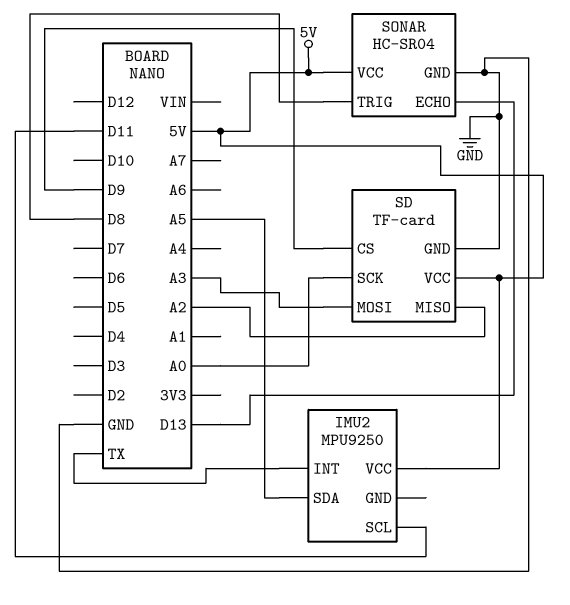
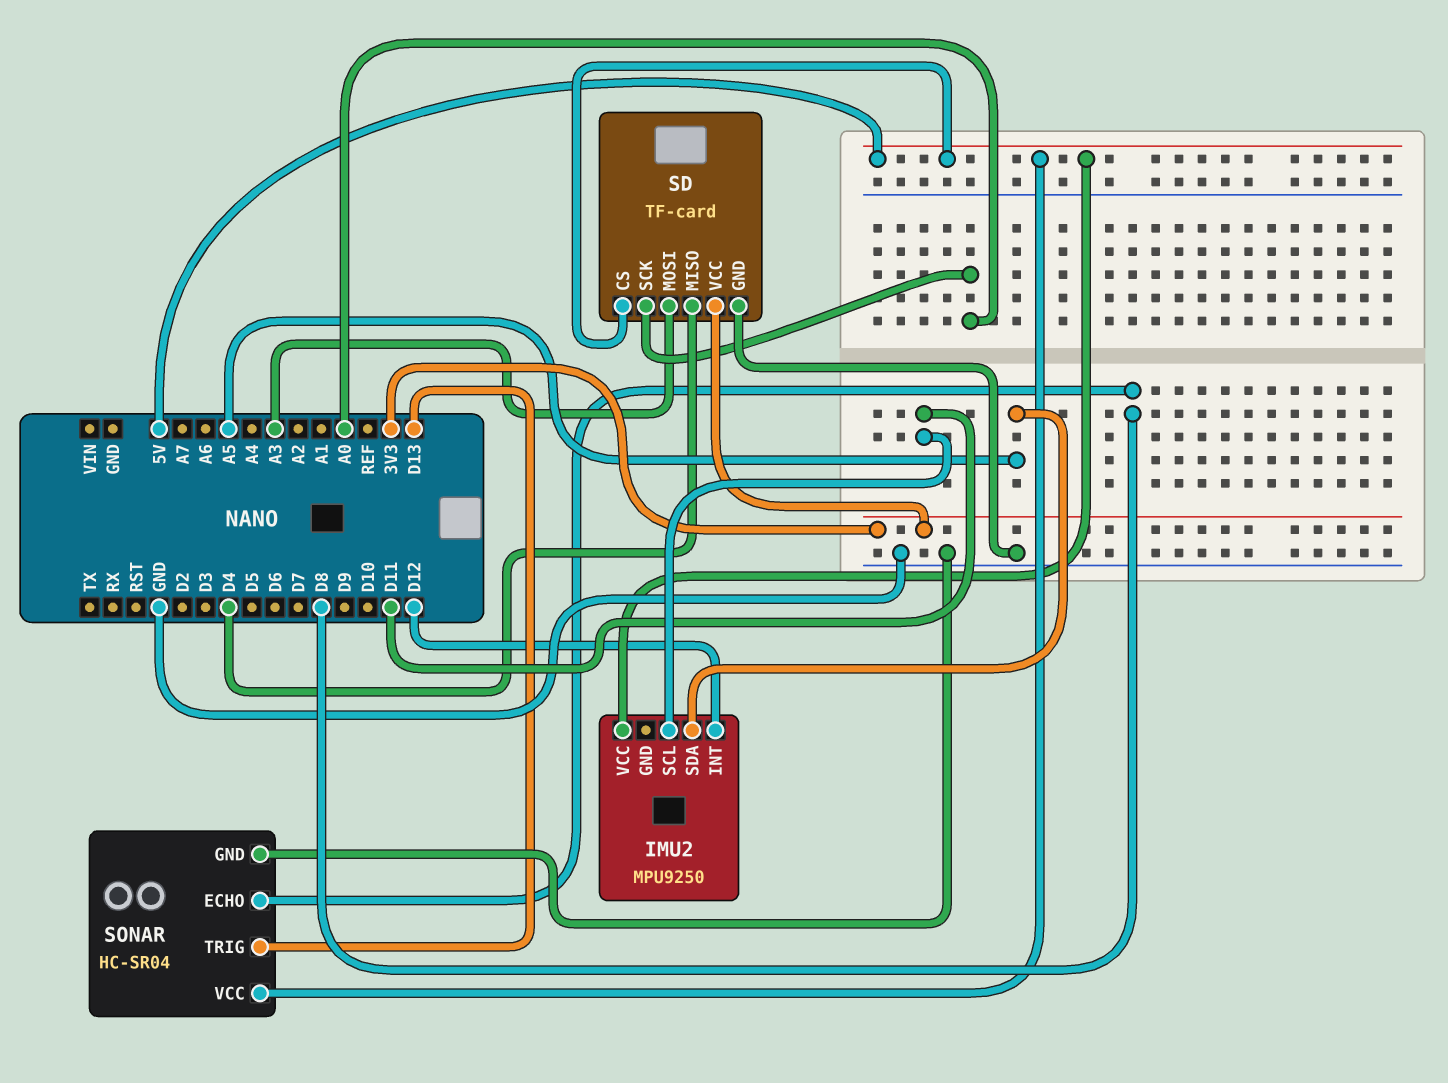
IMU2 pin INT: TX -> D12
SD pin CS: D9 -> 5V
SD pin MISO: A2 -> D4
SD pin VCC: 5V -> 3V3
SONAR pin ECHO: D13 -> D8
SONAR pin TRIG: D8 -> D13

